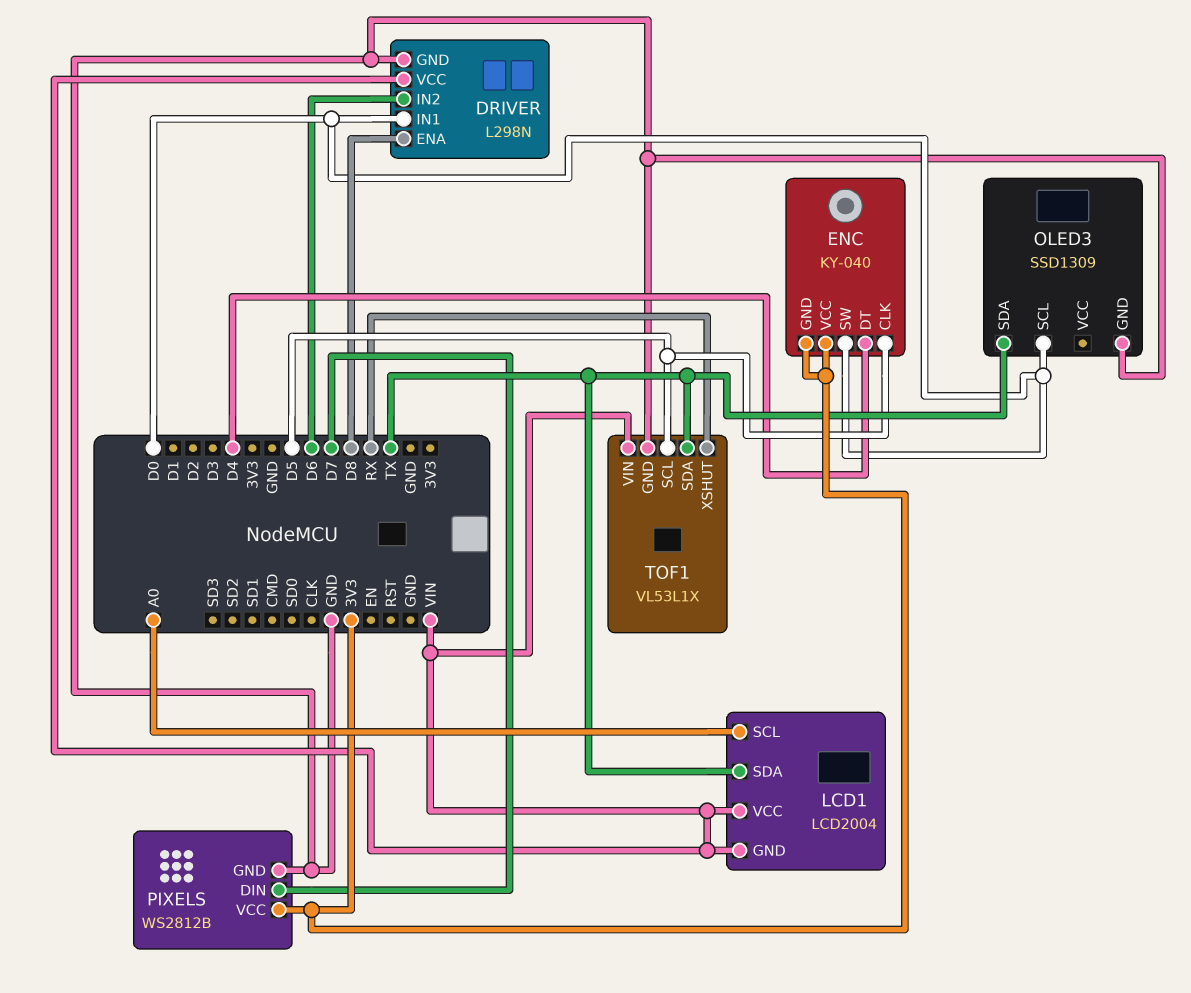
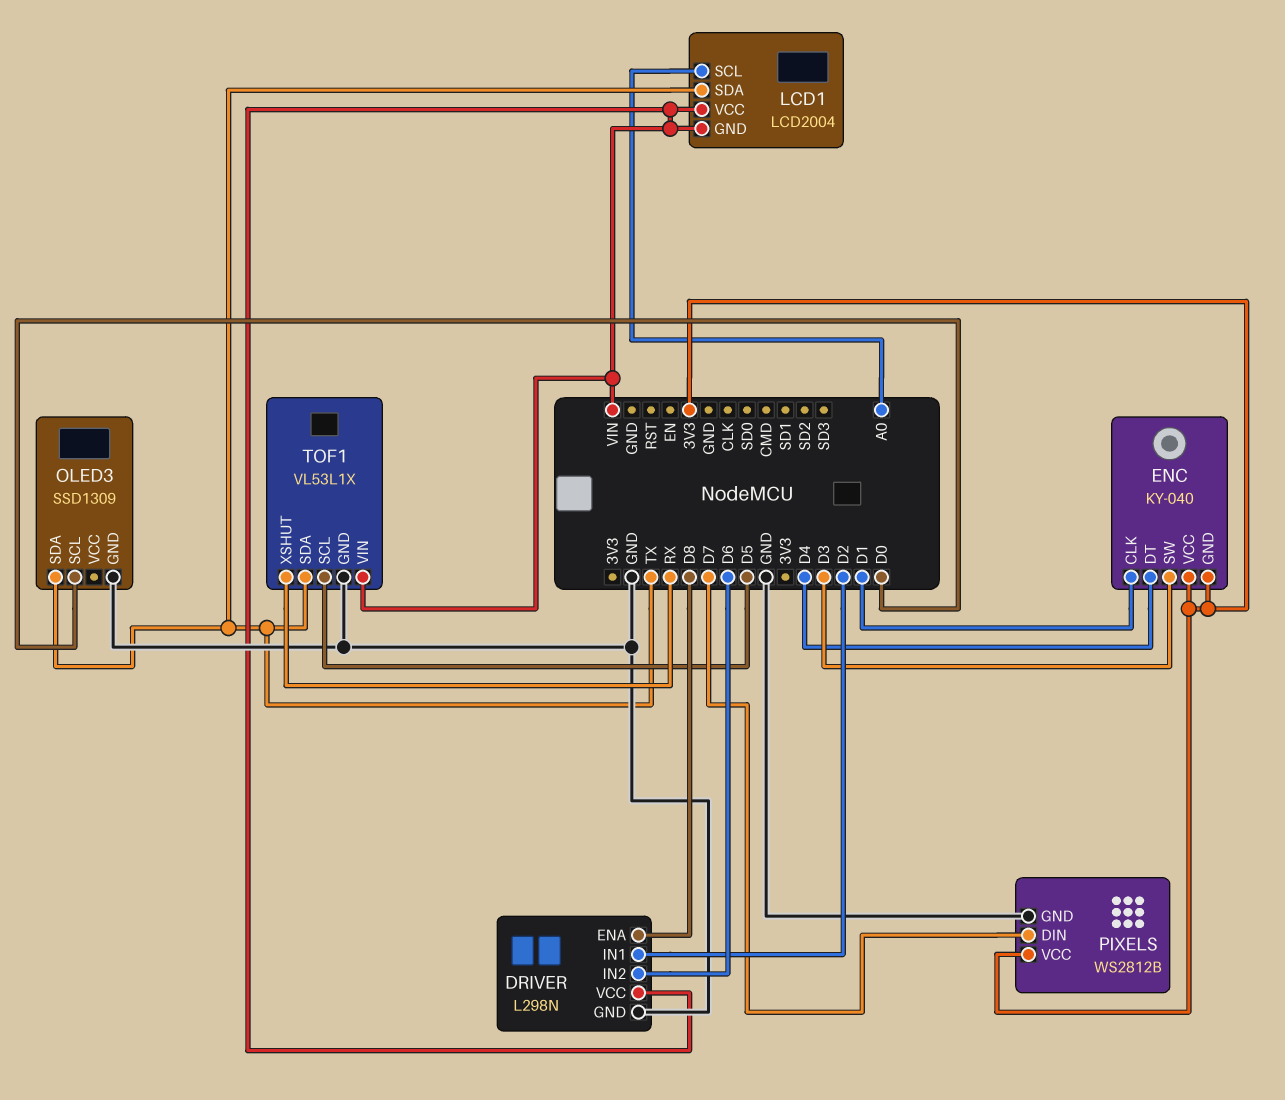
DRIVER pin IN1: D0 -> D2
ENC pin CLK: D5 -> D1
ENC pin SW: D0 -> D3

